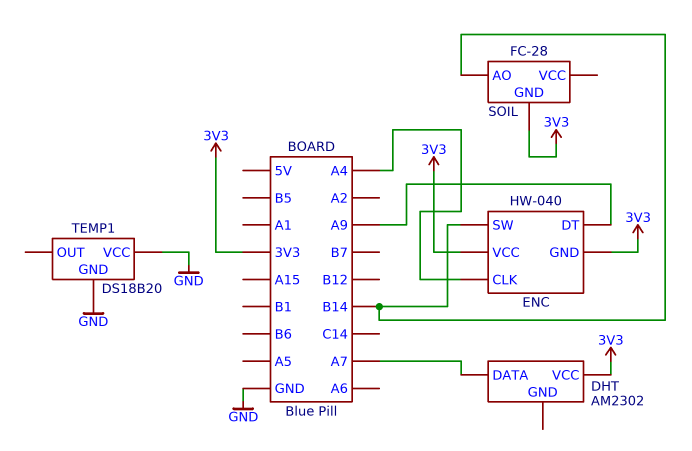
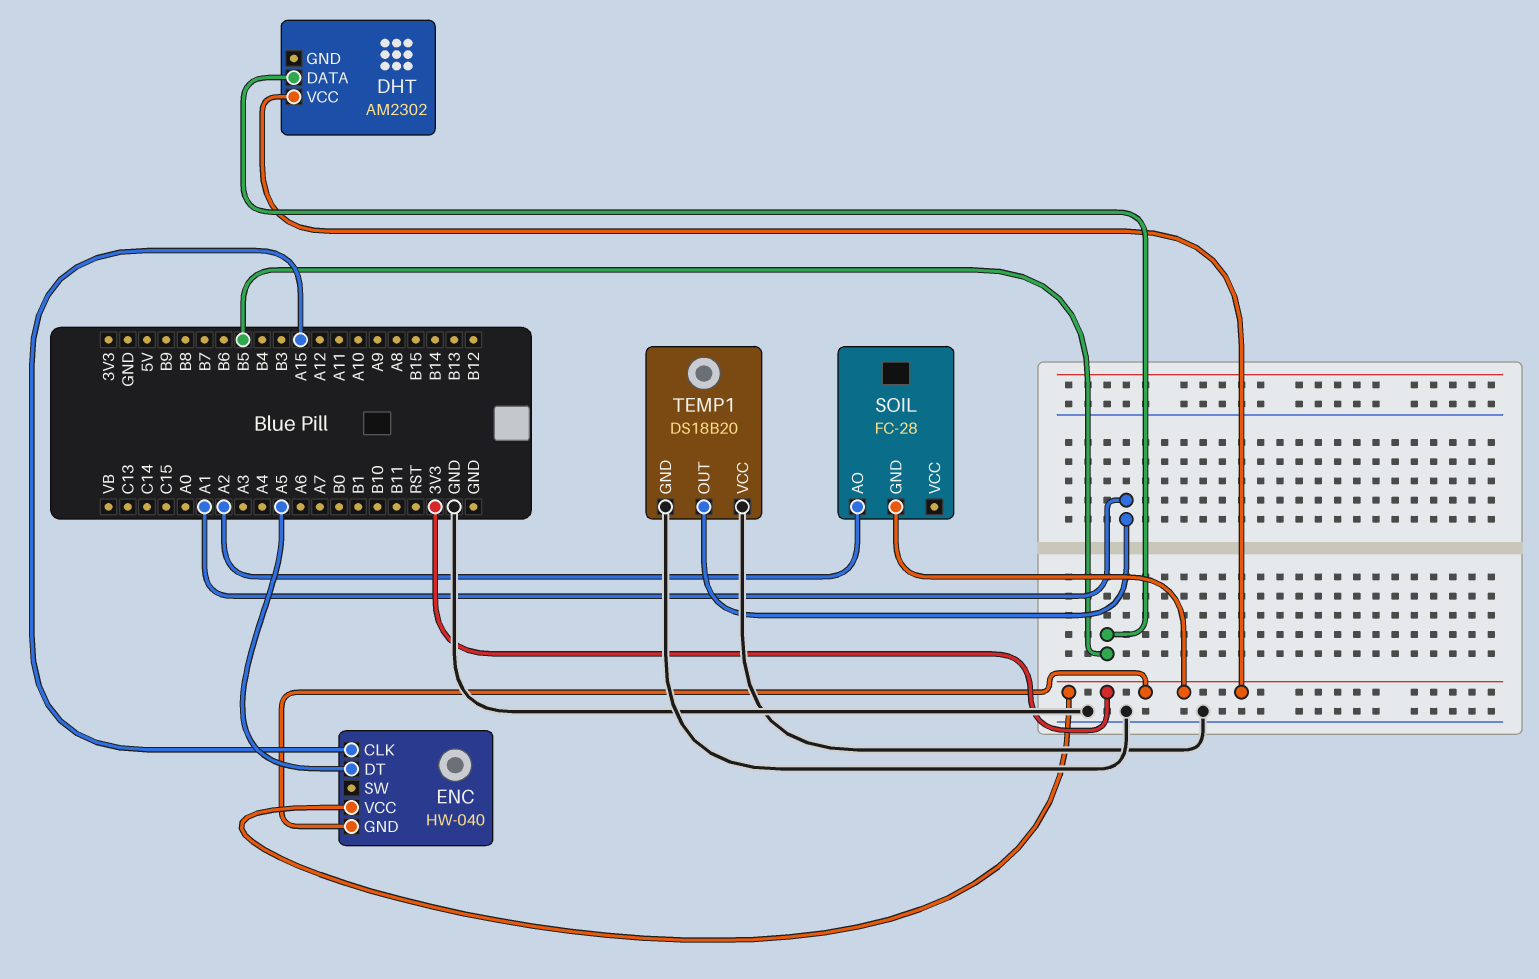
DHT pin DATA: A7 -> B5
ENC pin CLK: A4 -> A15
ENC pin DT: A9 -> A5
ENC pin SW: B14 -> none
SOIL pin AO: B14 -> A2
TEMP1 pin OUT: none -> A1

